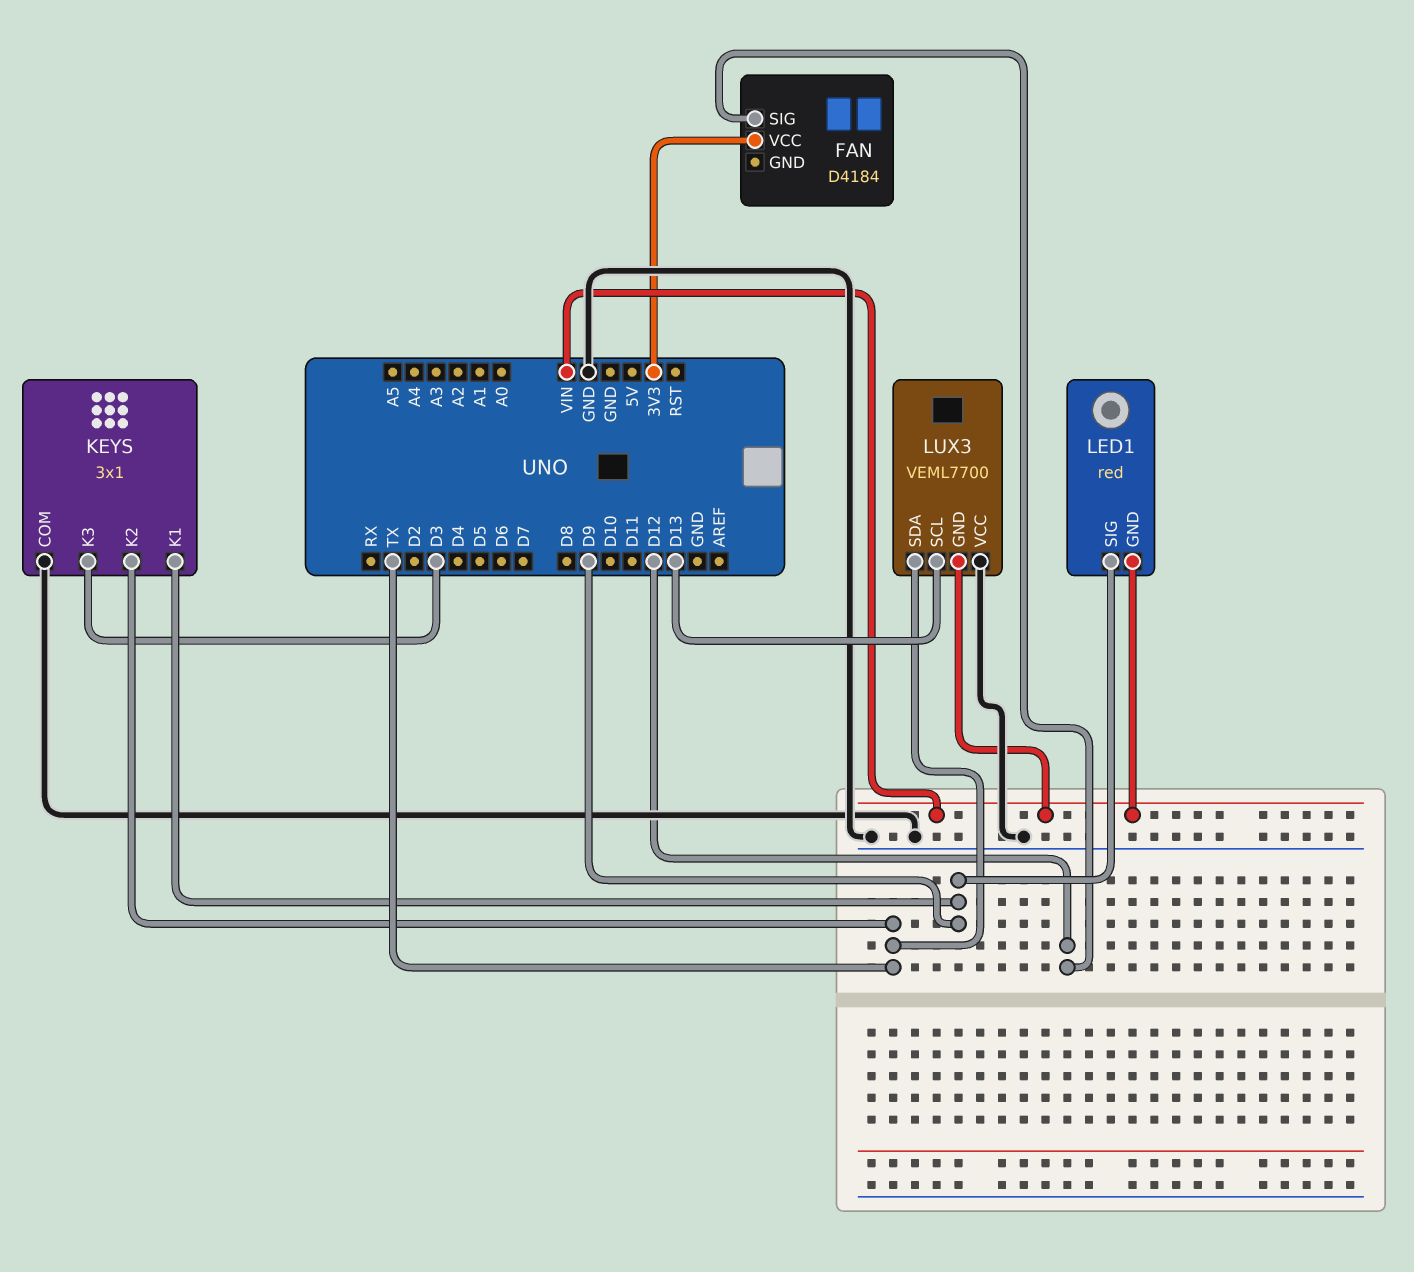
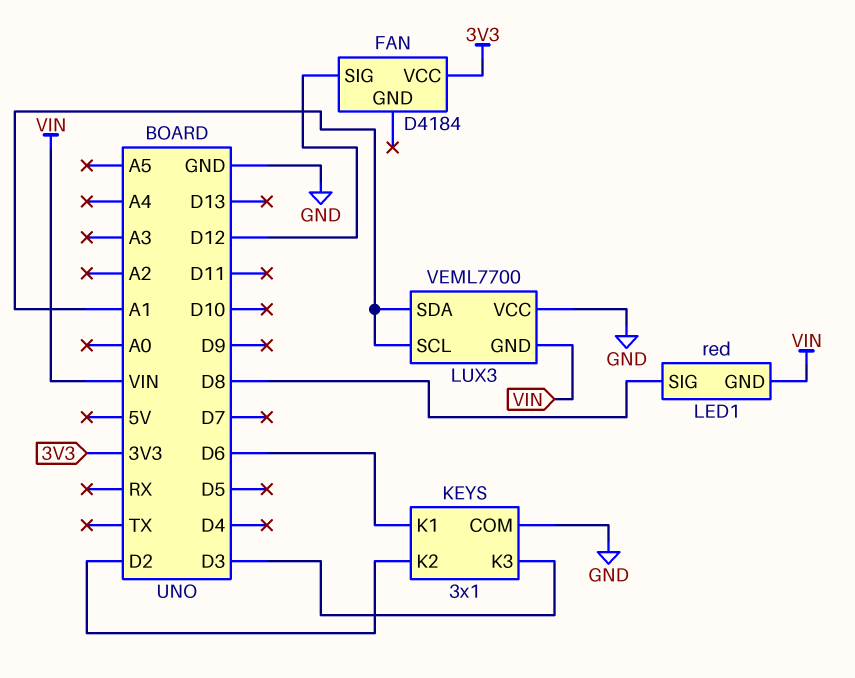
KEYS pin K1: D9 -> D6
KEYS pin K2: TX -> D2
LED1 pin SIG: D9 -> D8
LUX3 pin SCL: D13 -> A1
LUX3 pin SDA: TX -> A1

